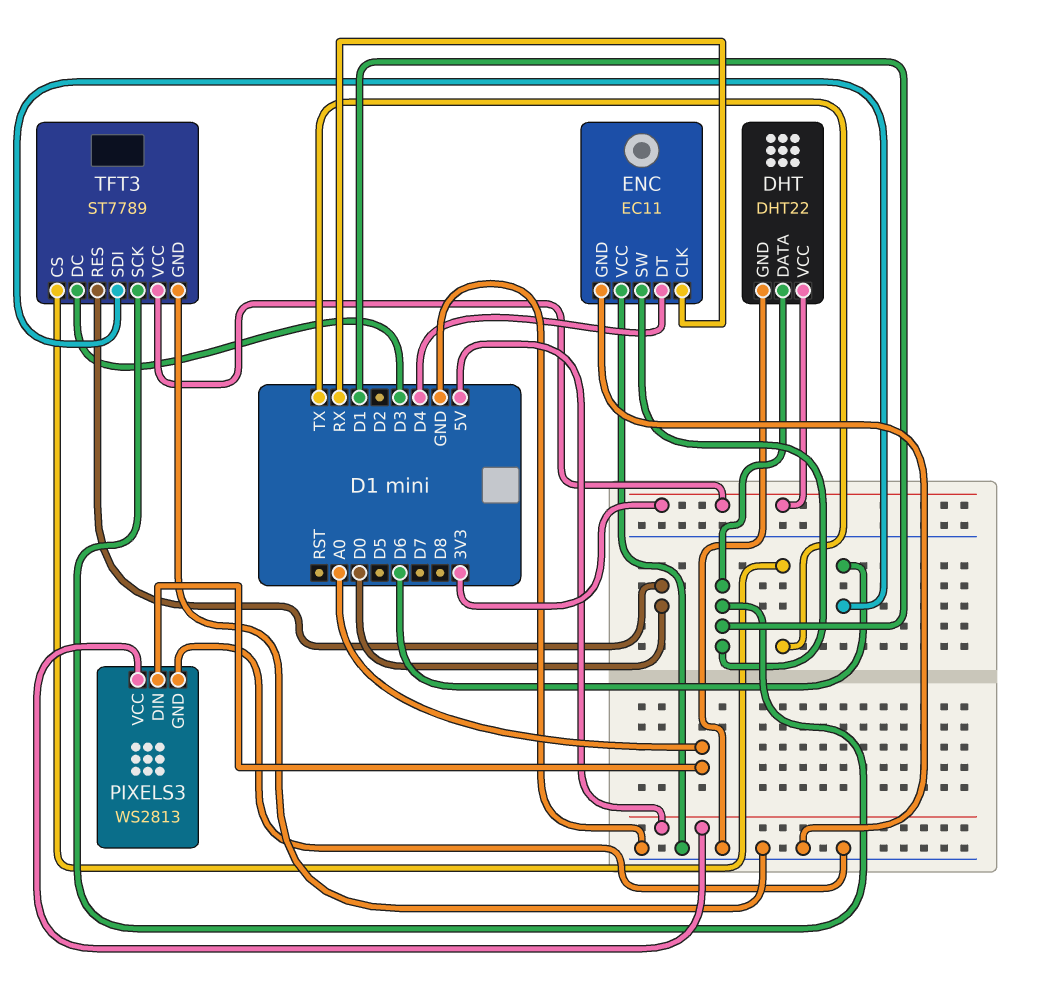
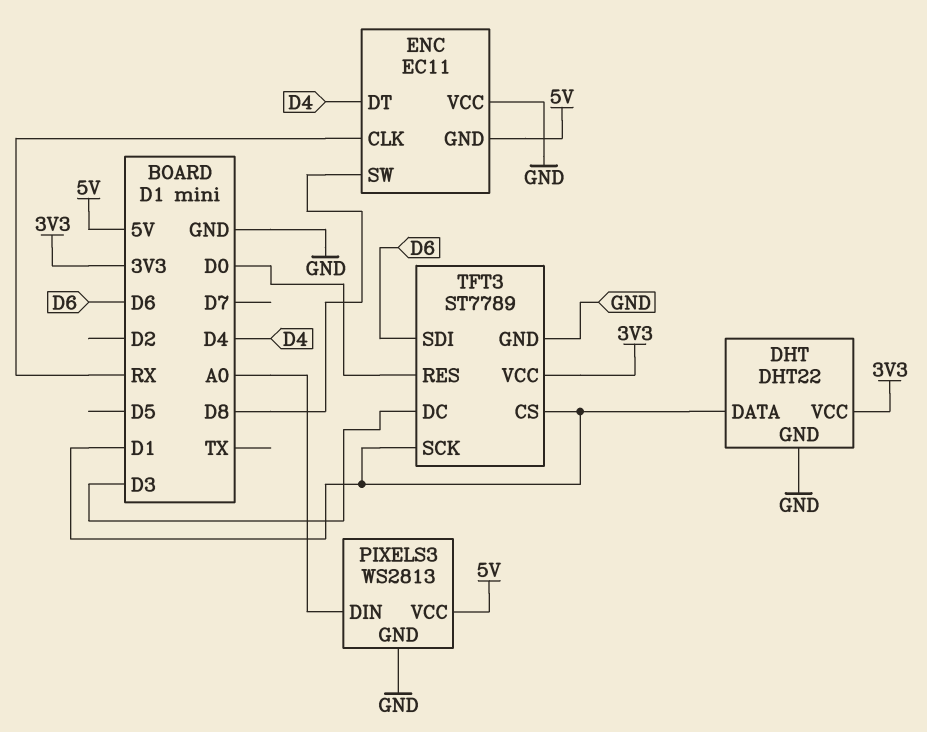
ENC pin GND: GND -> 5V
ENC pin SW: D1 -> D8
TFT3 pin CS: TX -> D1

